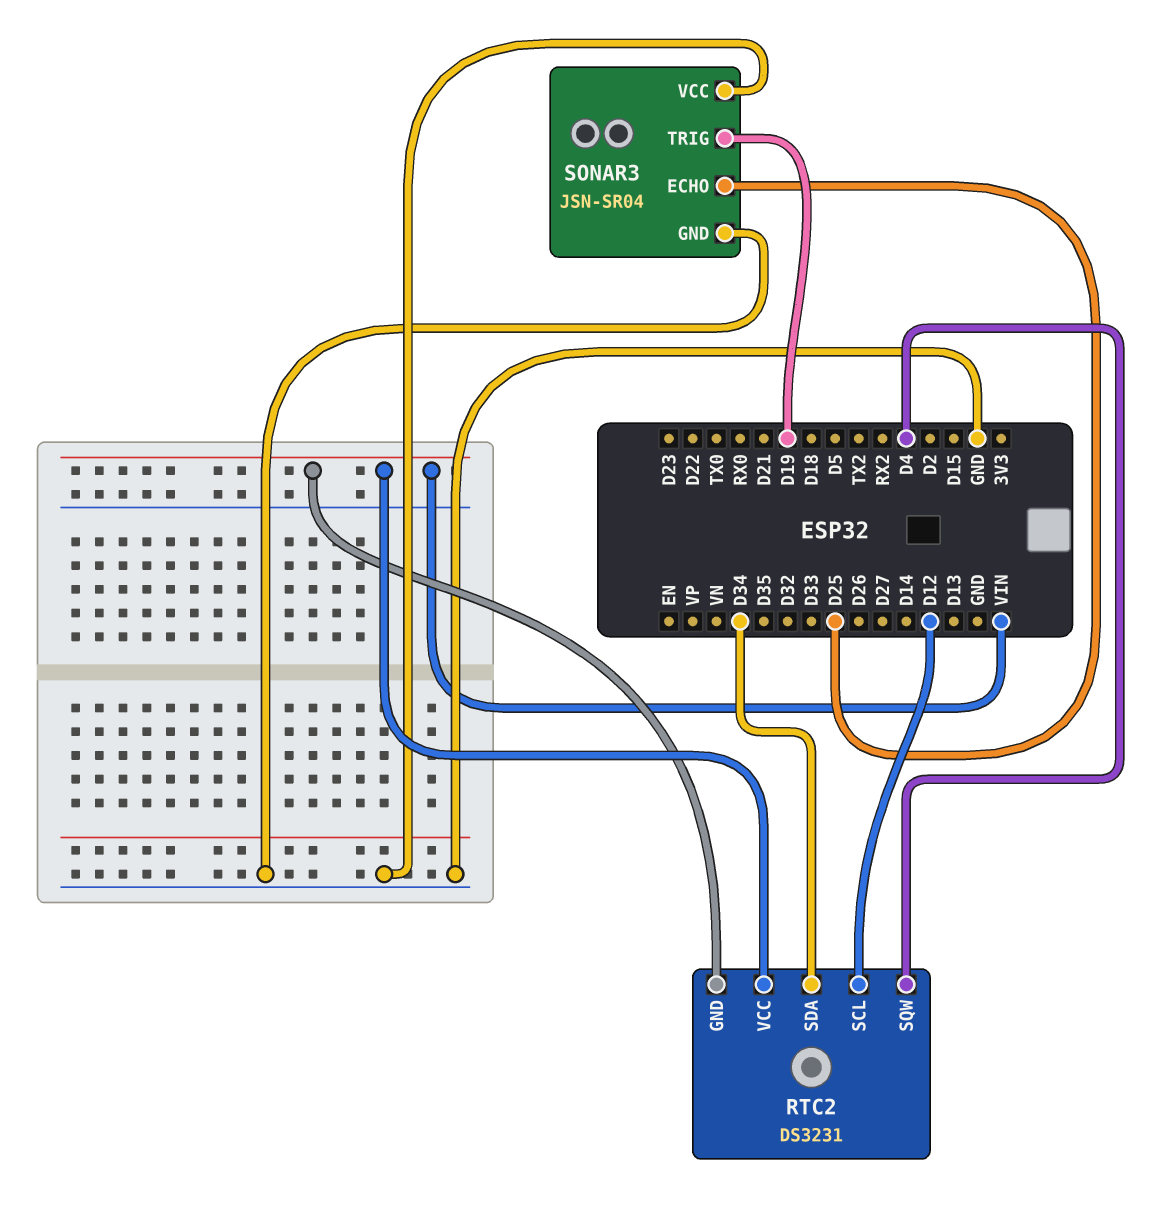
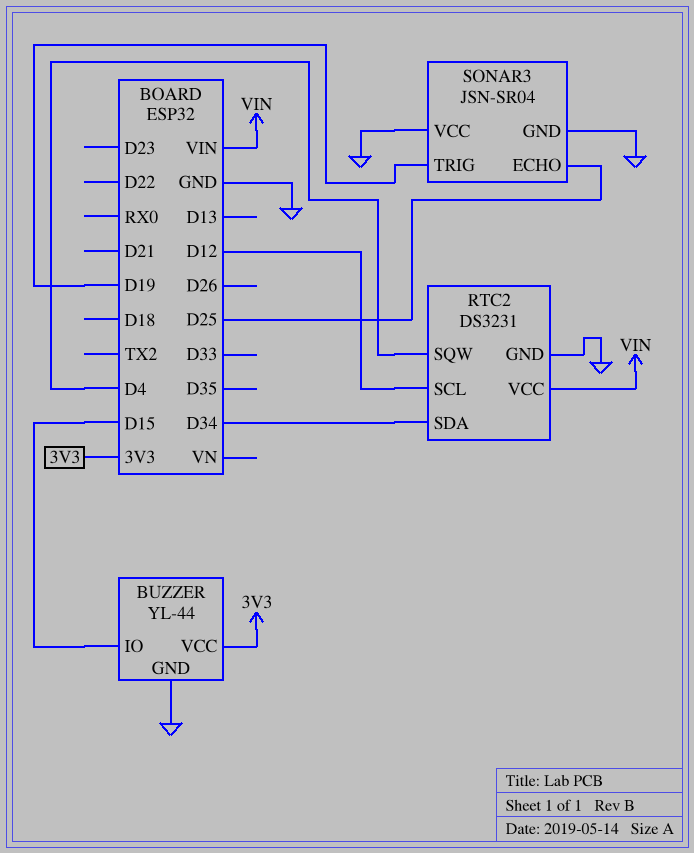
BUZZER: none -> YL-44
BUZZER pin GND: none -> GND
BUZZER pin IO: none -> D15
BUZZER pin VCC: none -> 3V3
RTC2 pin GND: VIN -> GND

